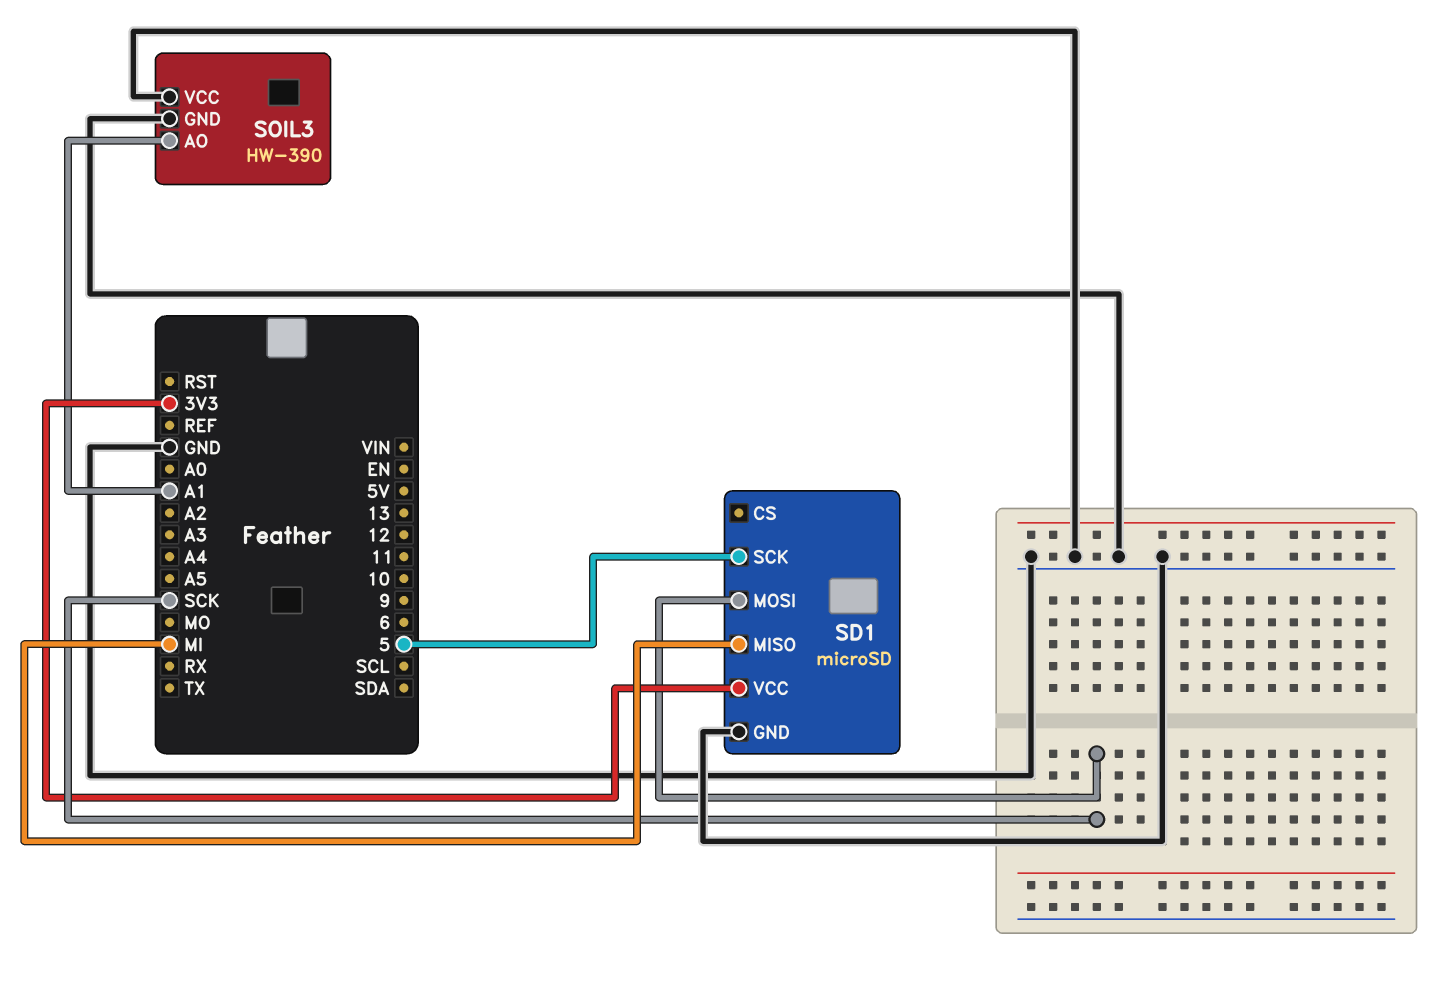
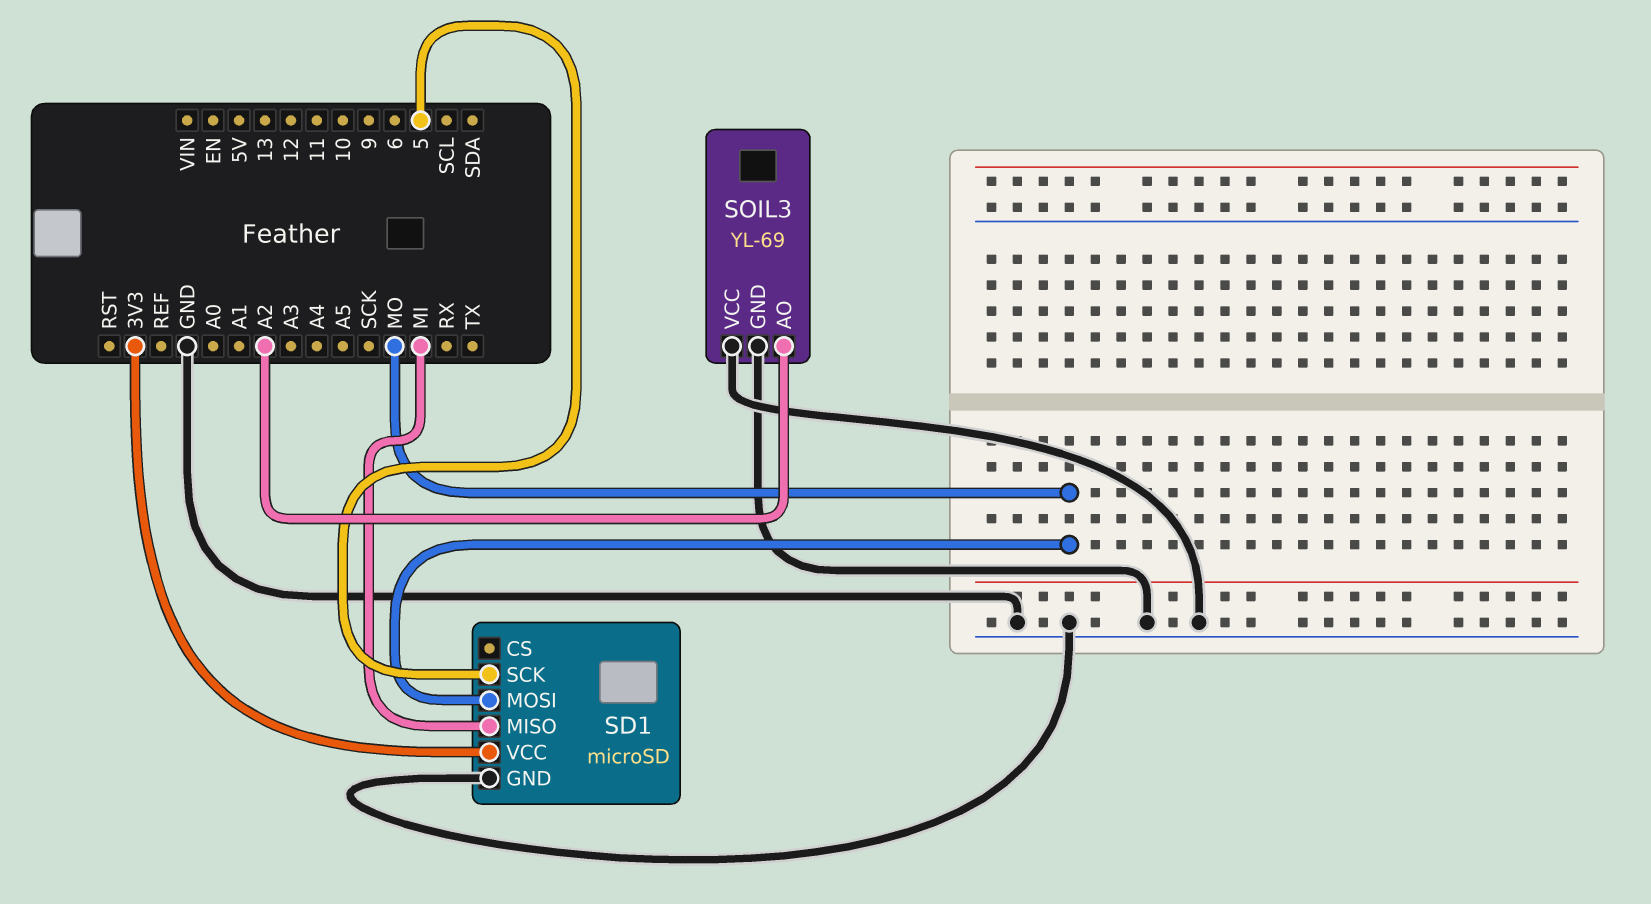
SD1 pin MOSI: SCK -> MO
SOIL3: HW-390 -> YL-69
SOIL3 pin AO: A1 -> A2

